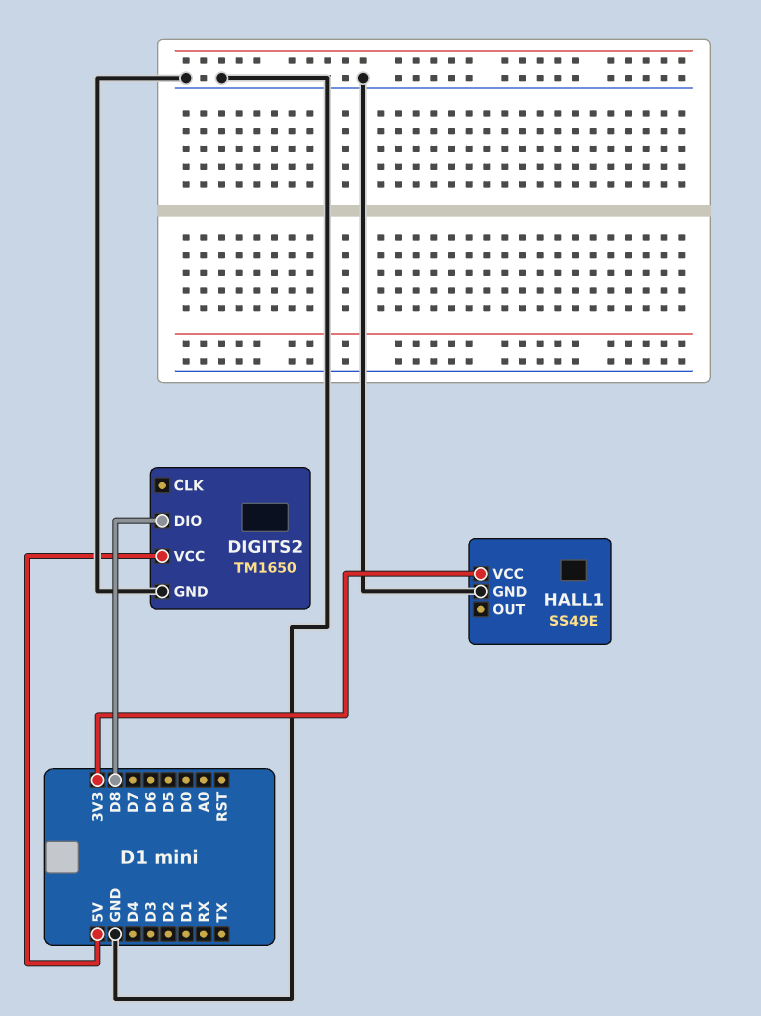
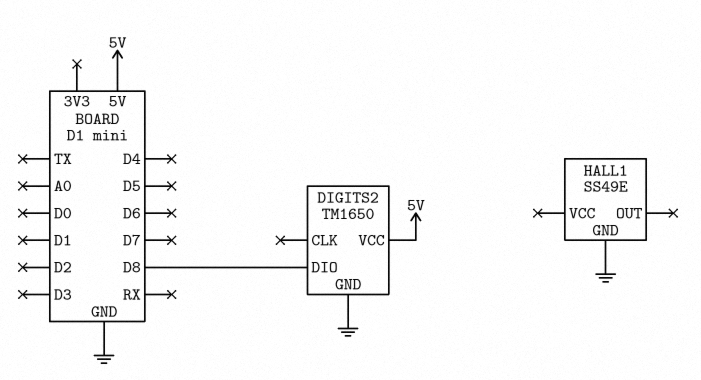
HALL1 pin VCC: 3V3 -> none

